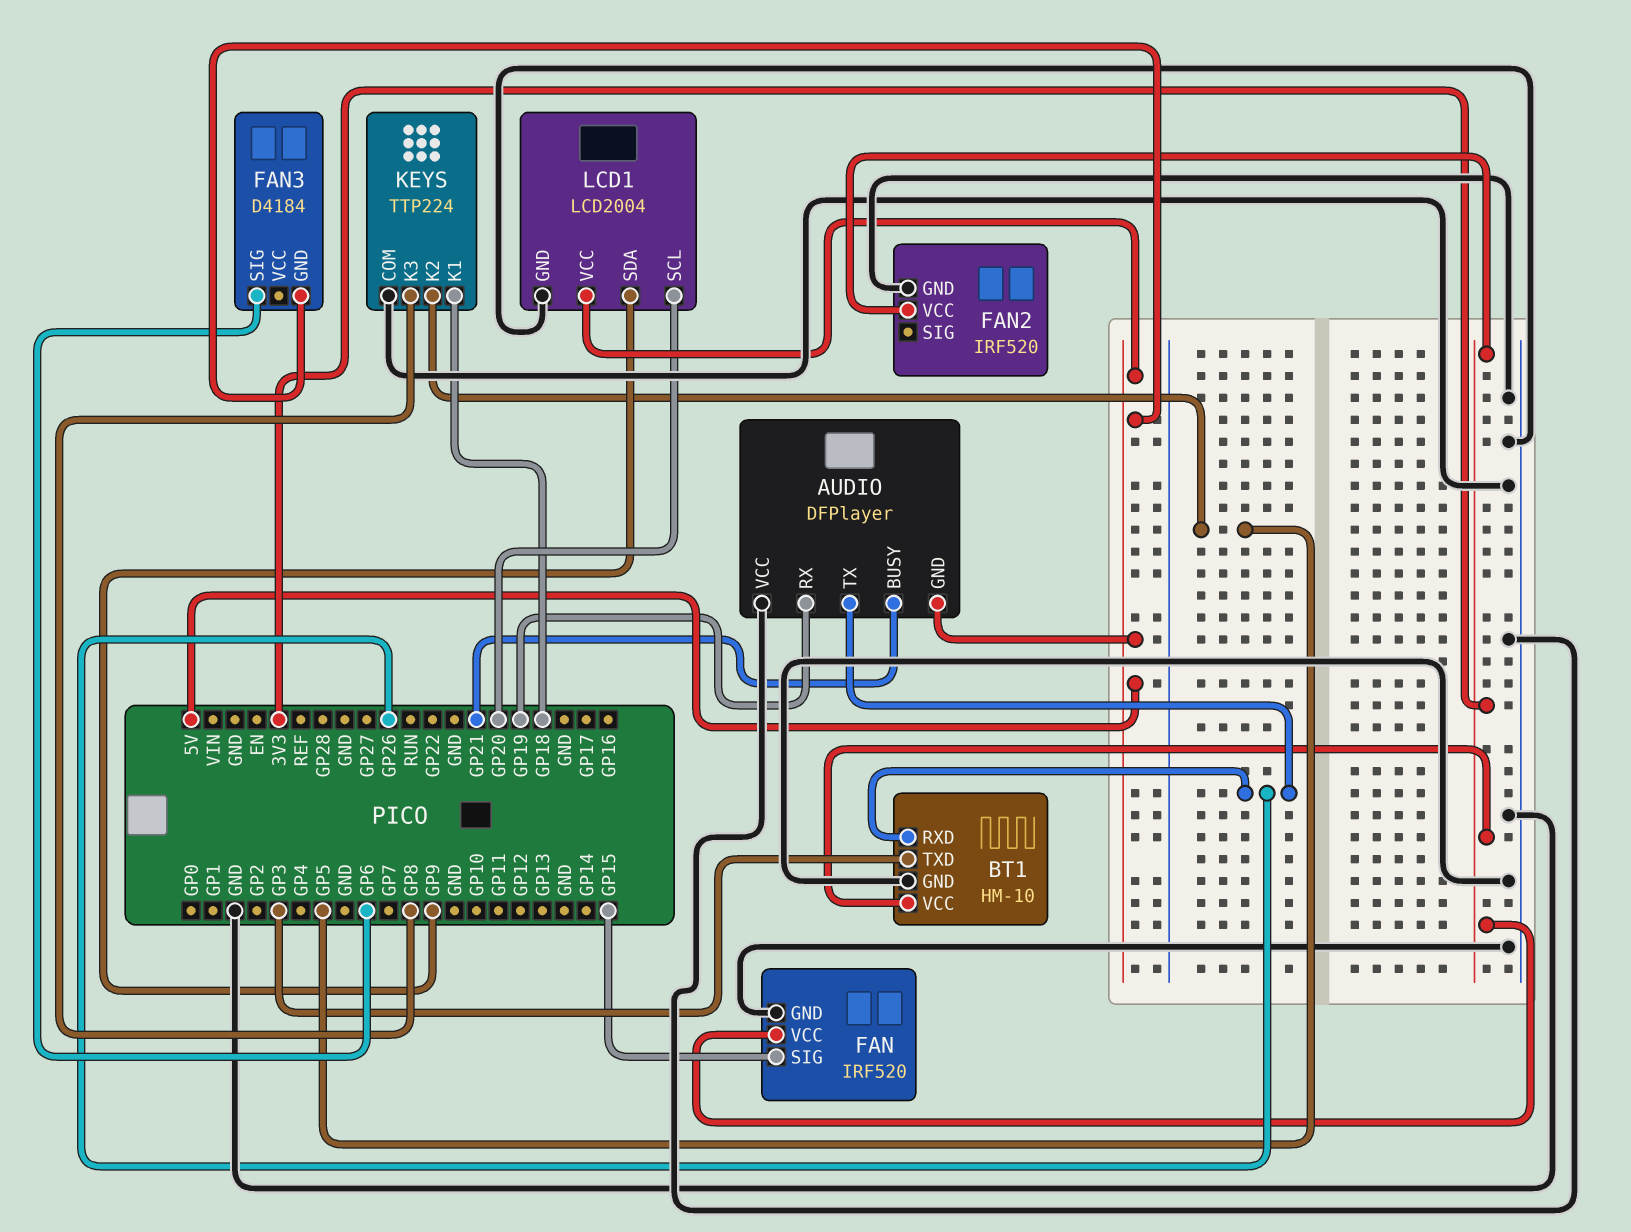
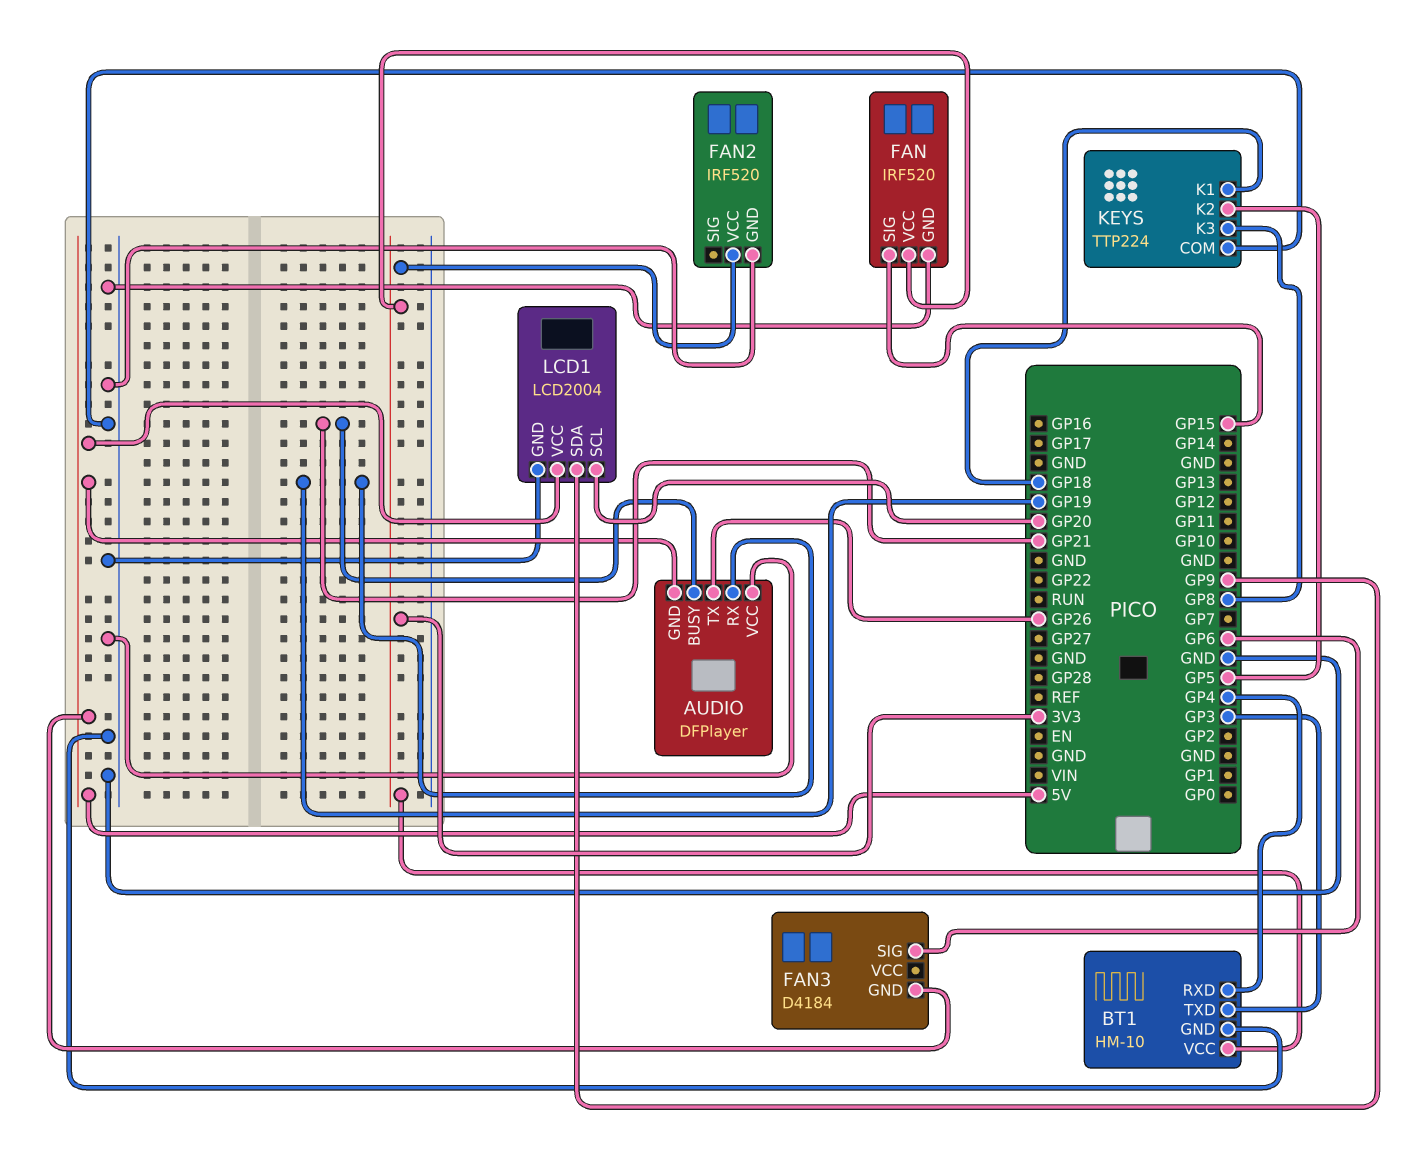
BT1 pin RXD: GP26 -> GP4

